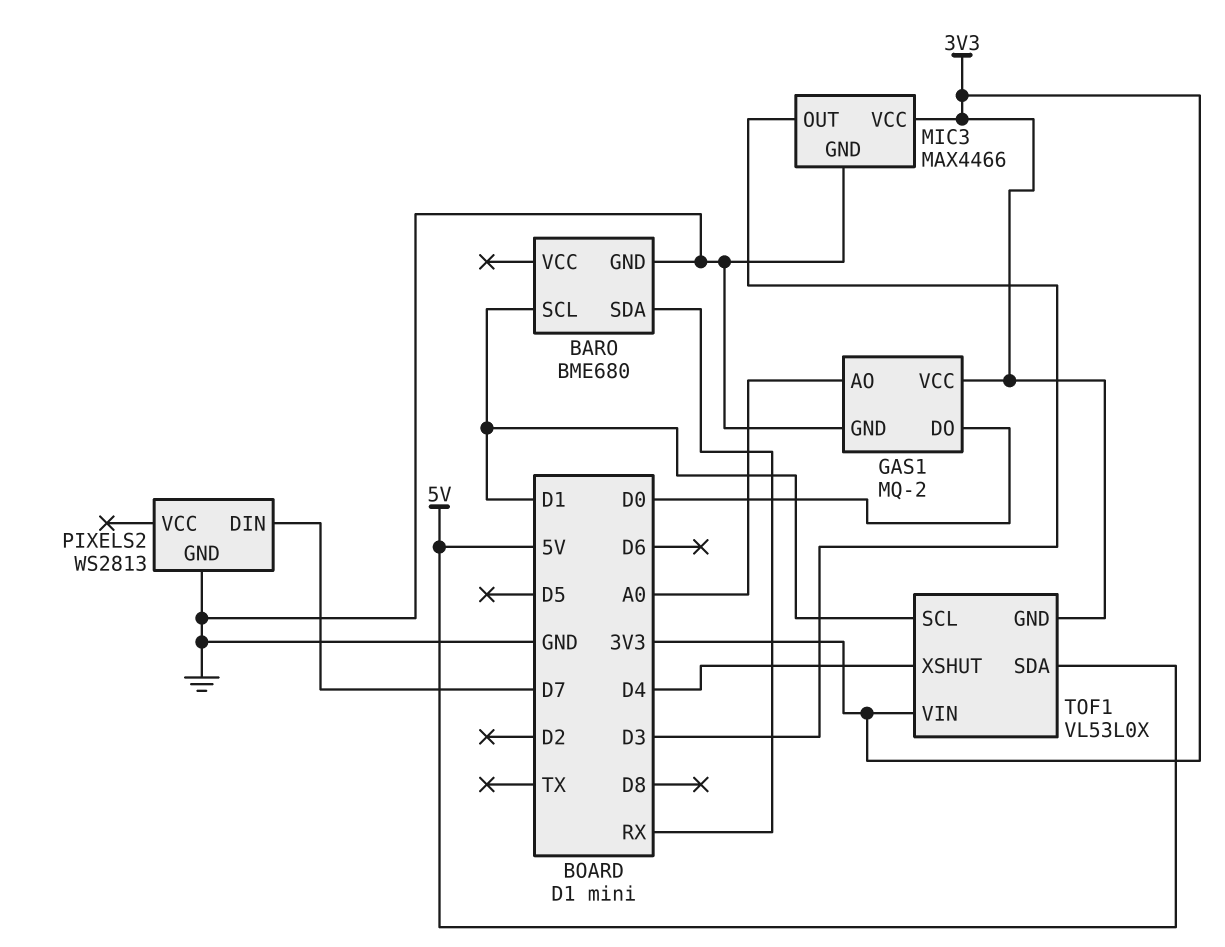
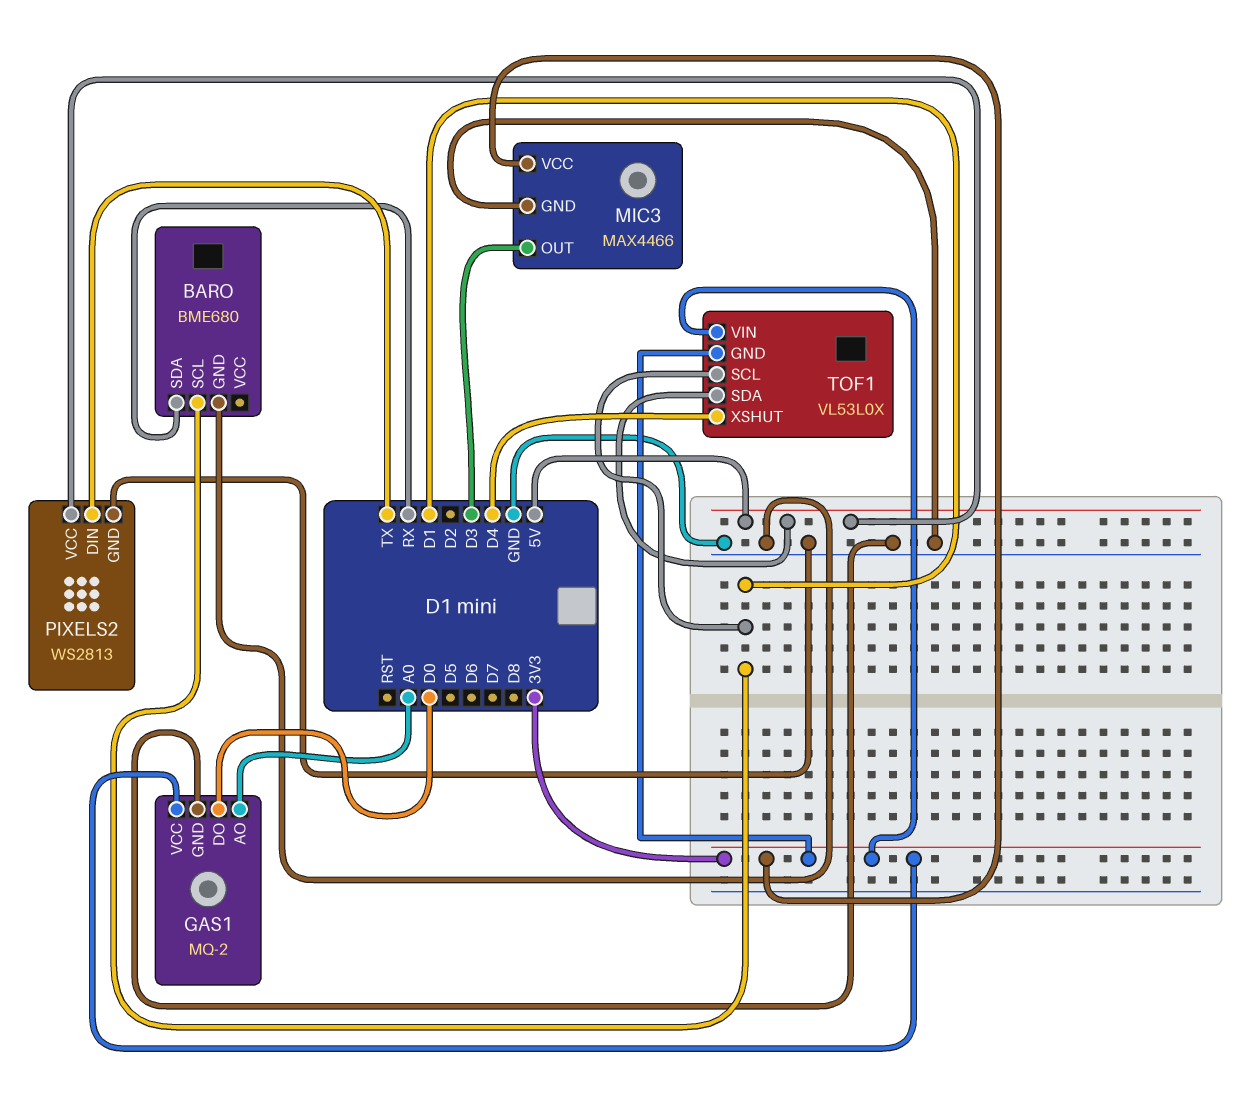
PIXELS2 pin DIN: D7 -> TX
PIXELS2 pin VCC: none -> 5V

